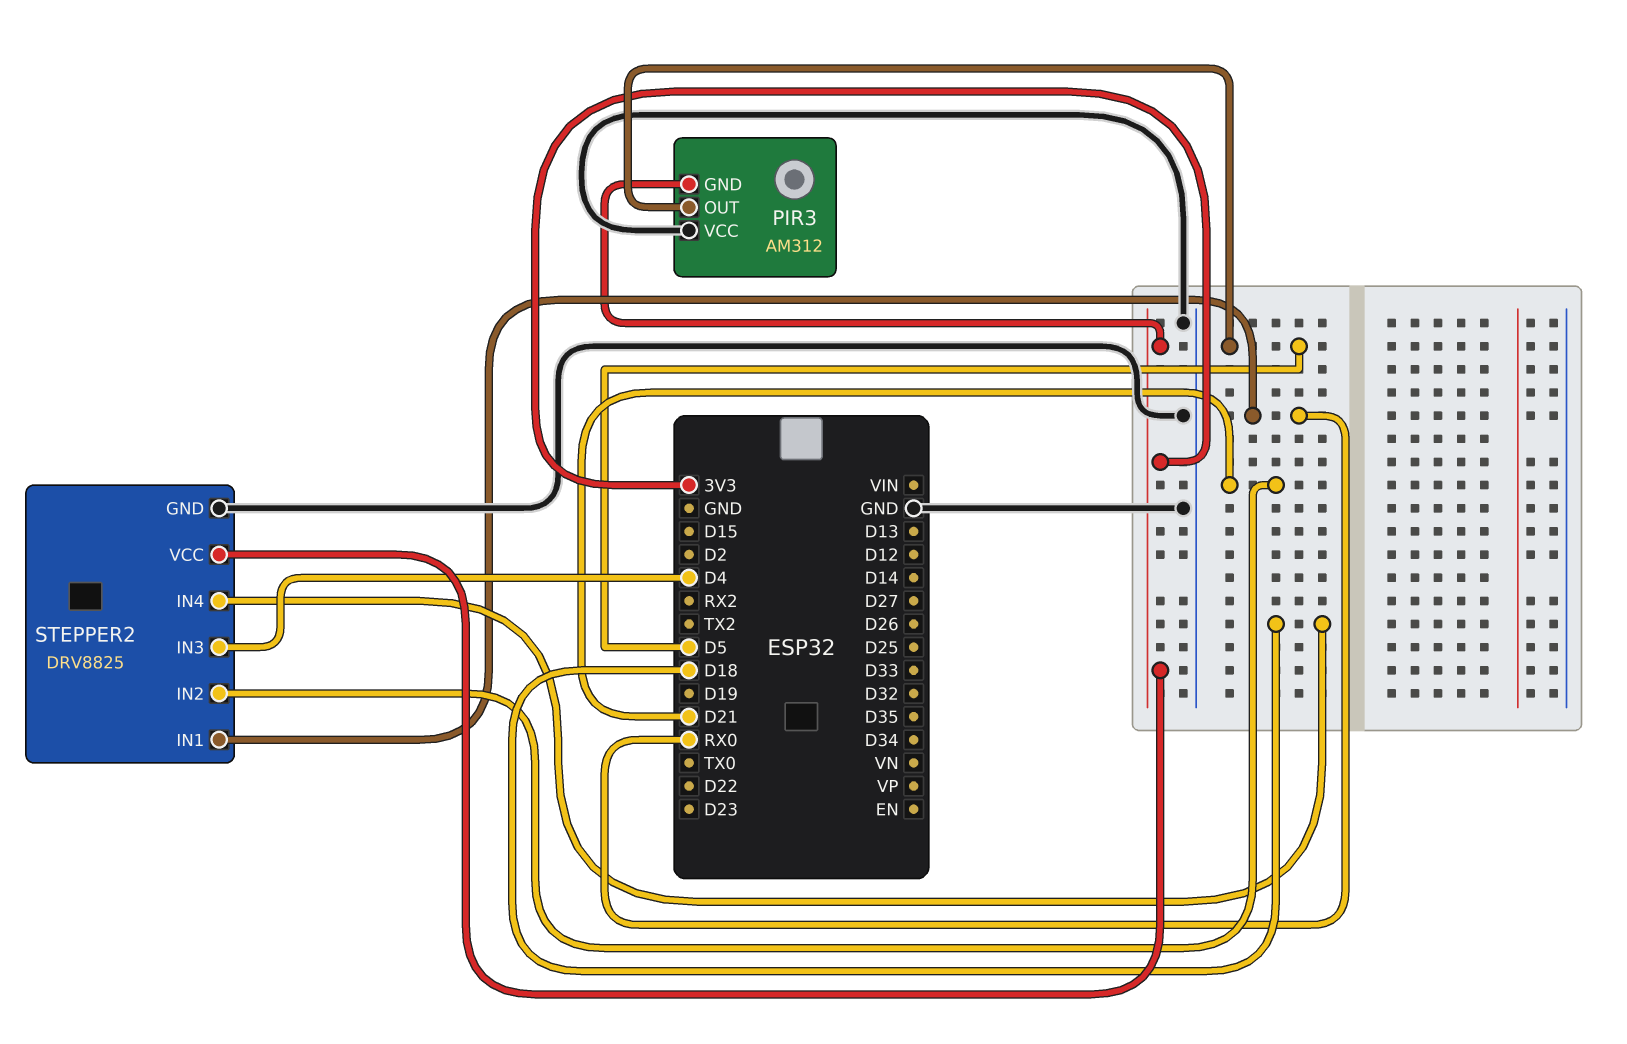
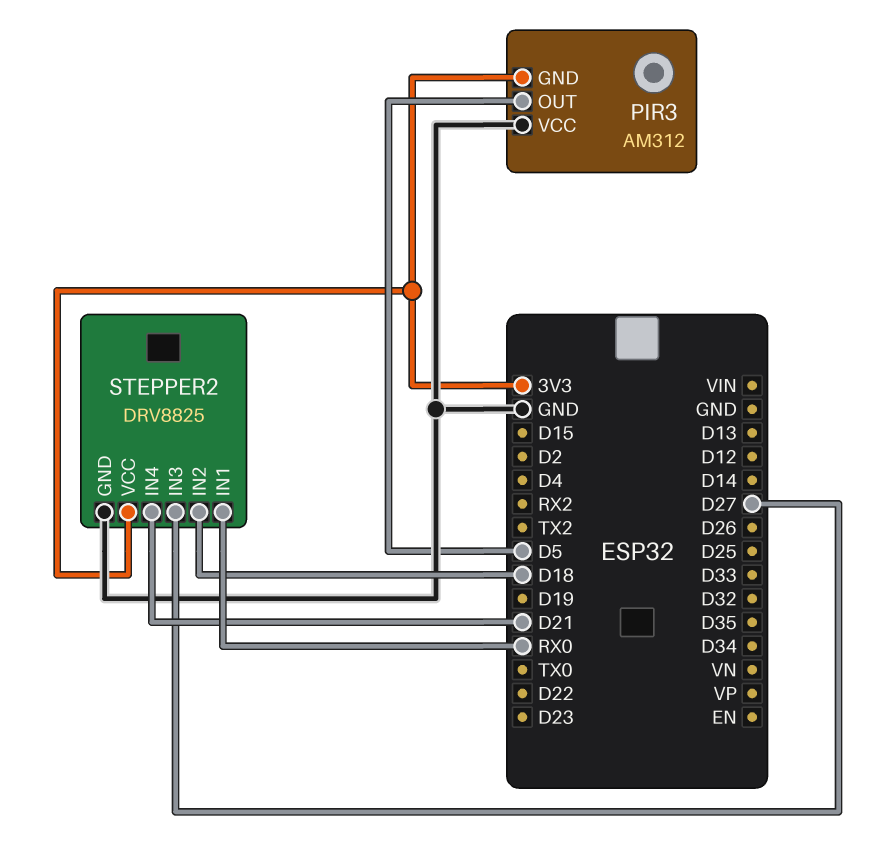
STEPPER2 pin IN2: D21 -> D18
STEPPER2 pin IN3: D4 -> D27
STEPPER2 pin IN4: D18 -> D21

